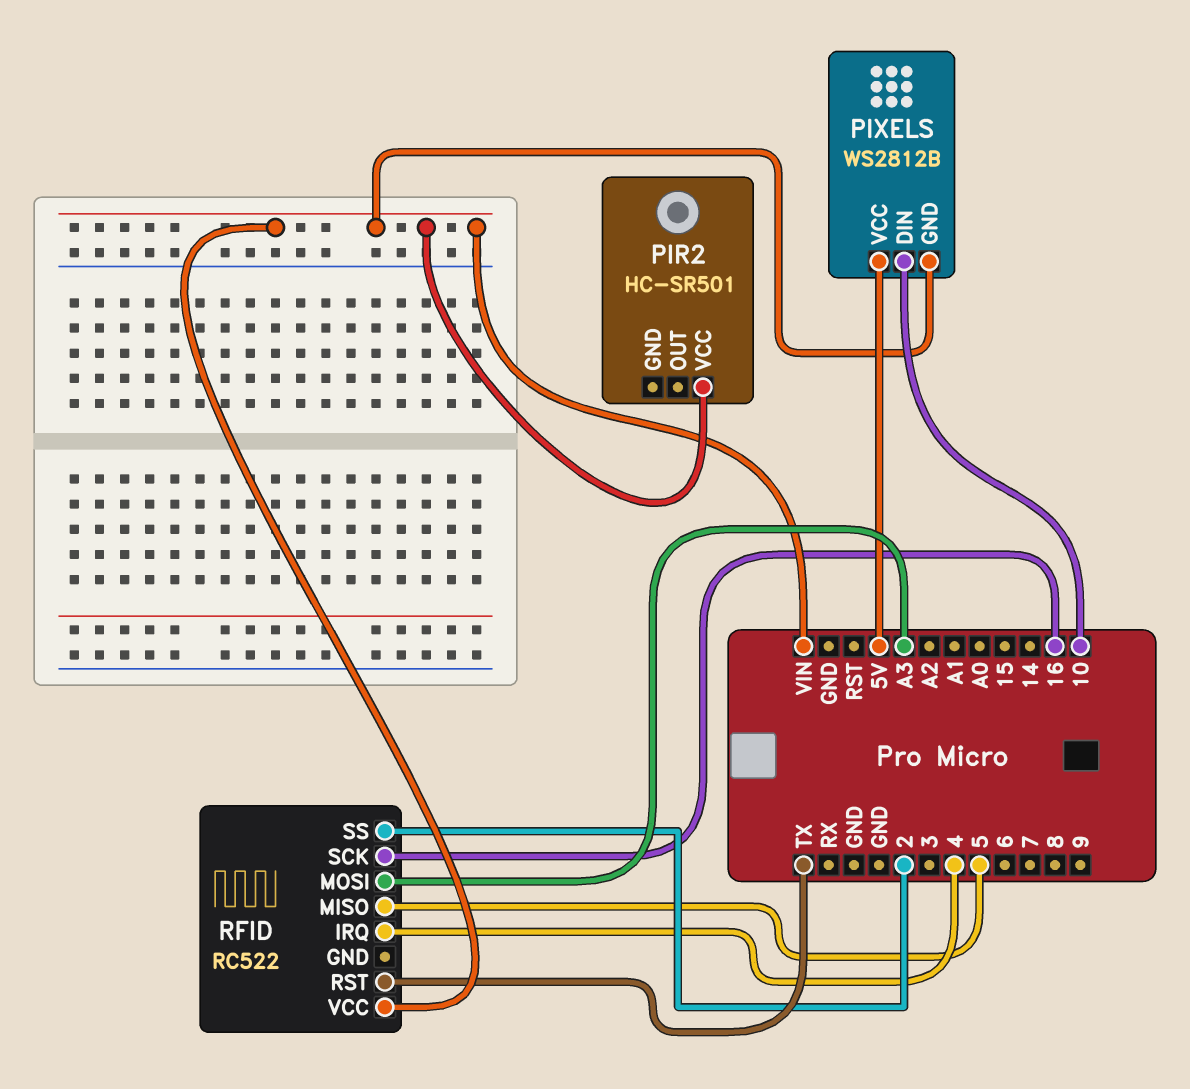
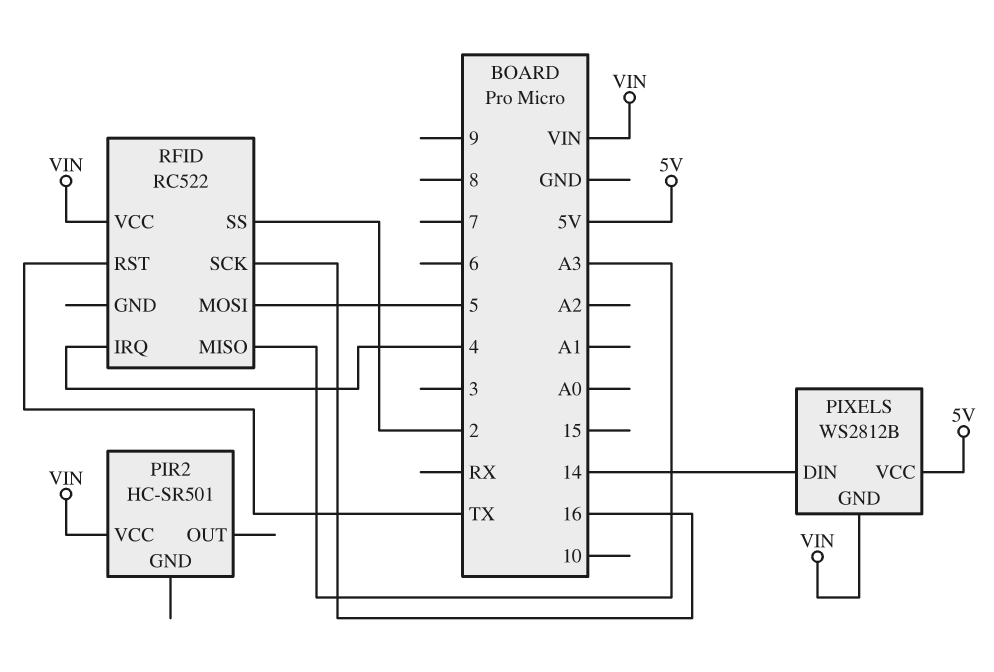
PIXELS pin DIN: 10 -> 14
RFID pin MISO: 5 -> A3
RFID pin MOSI: A3 -> 5

